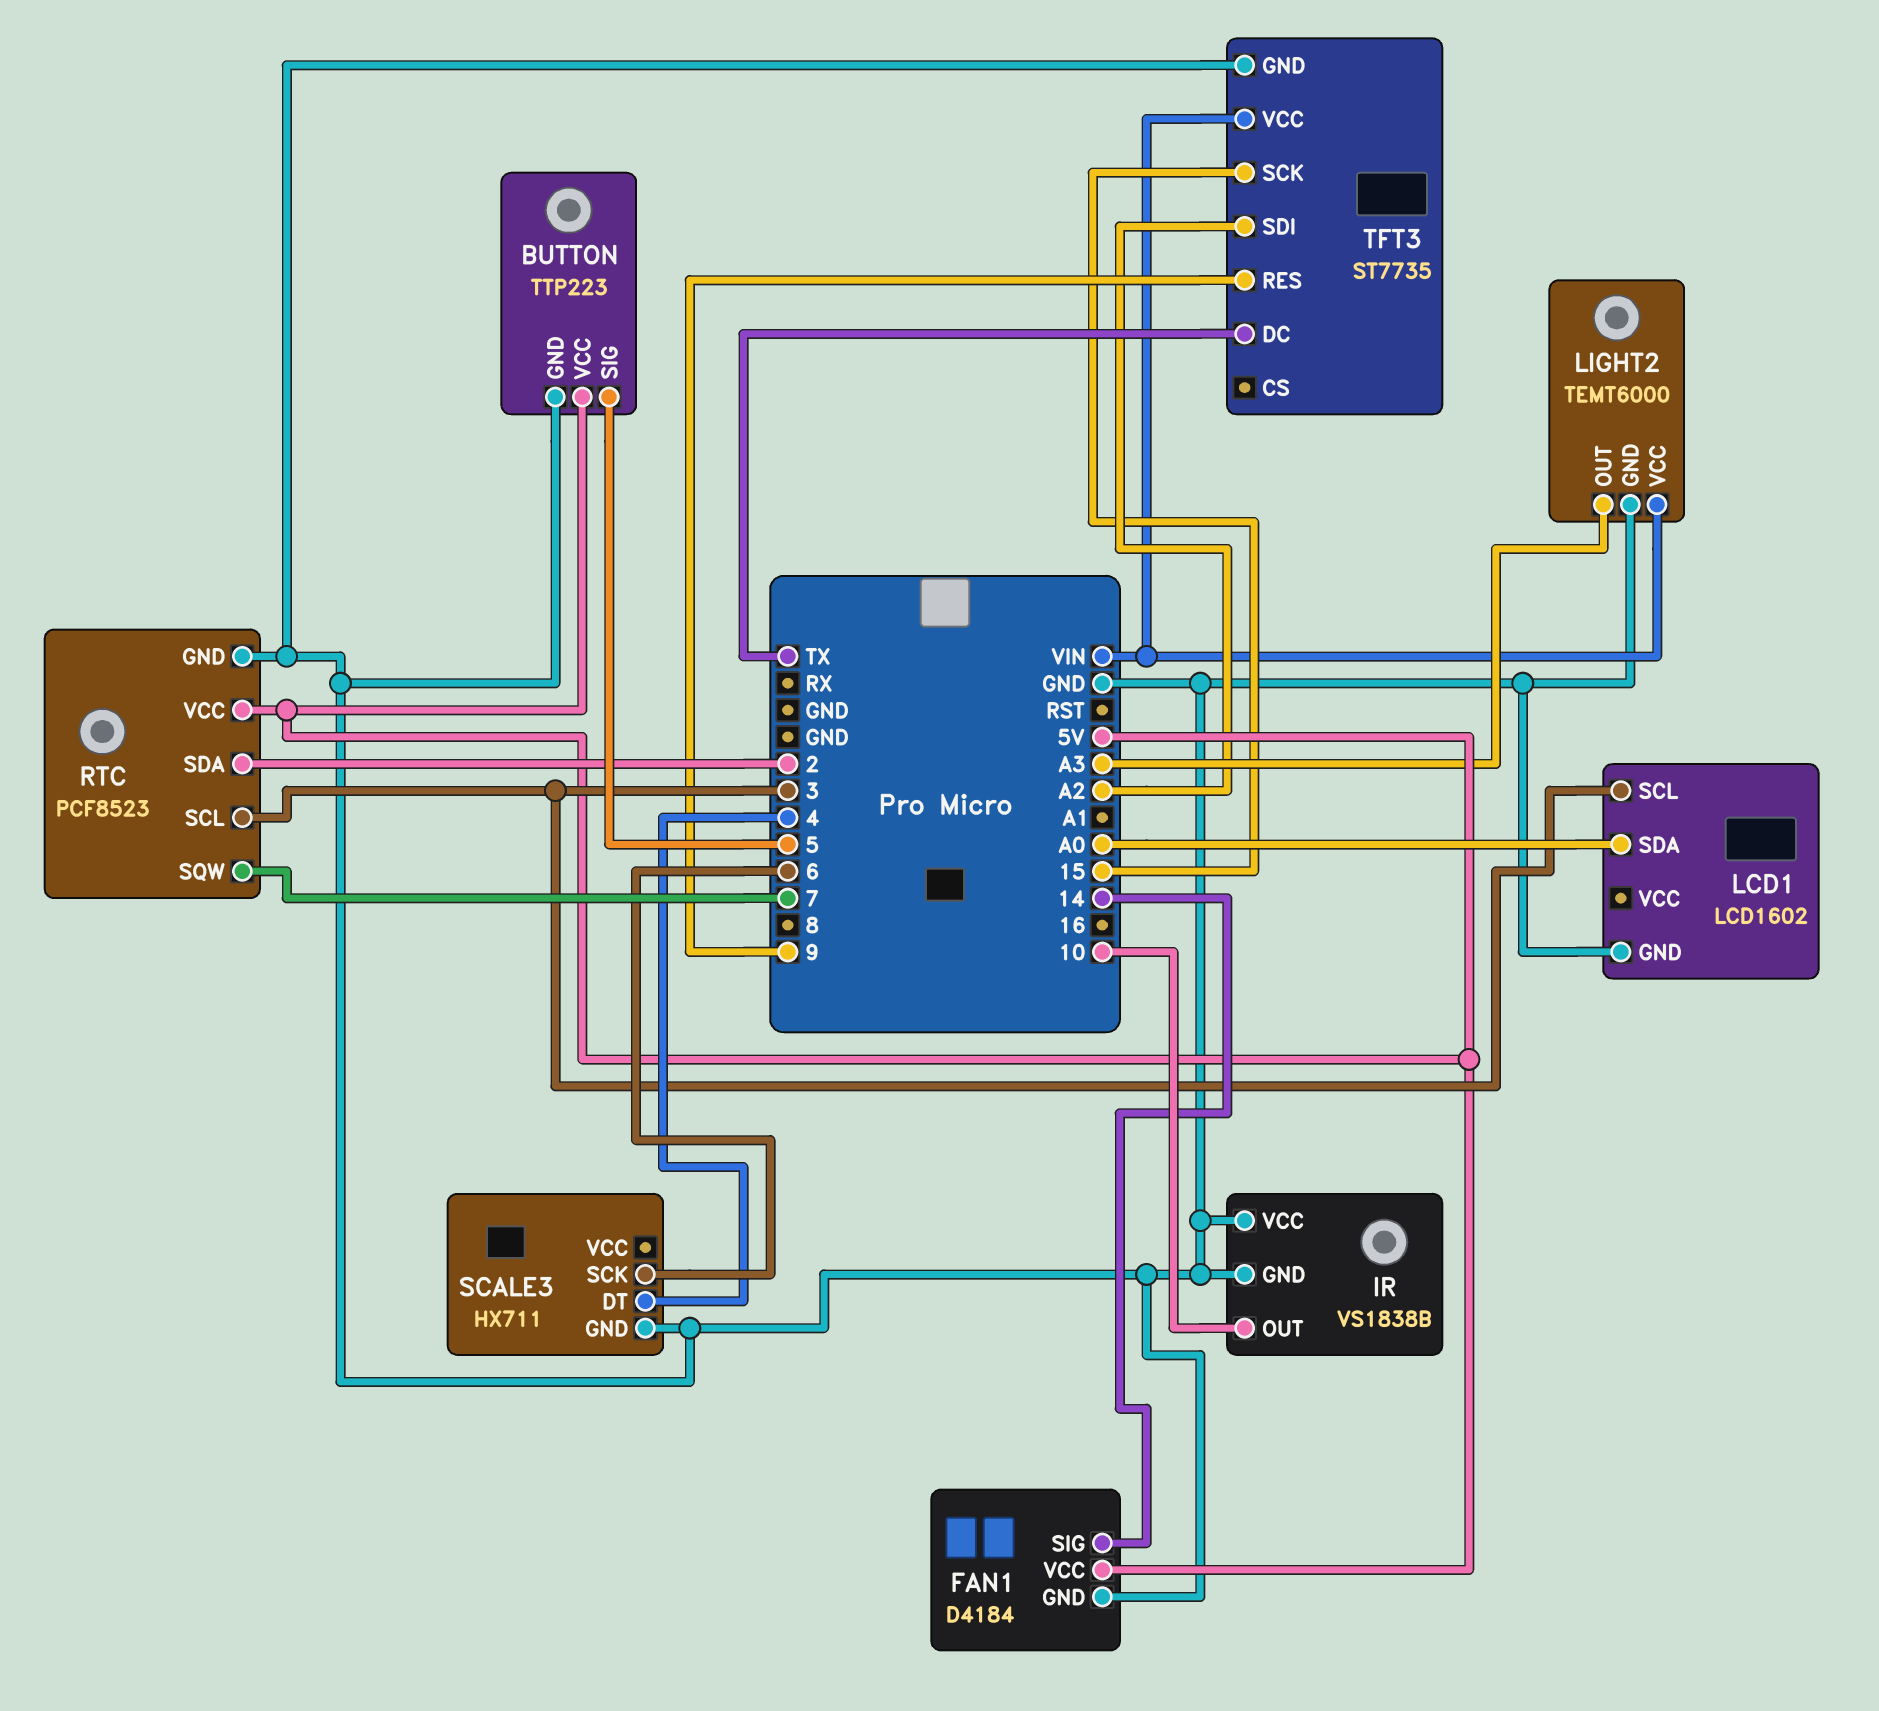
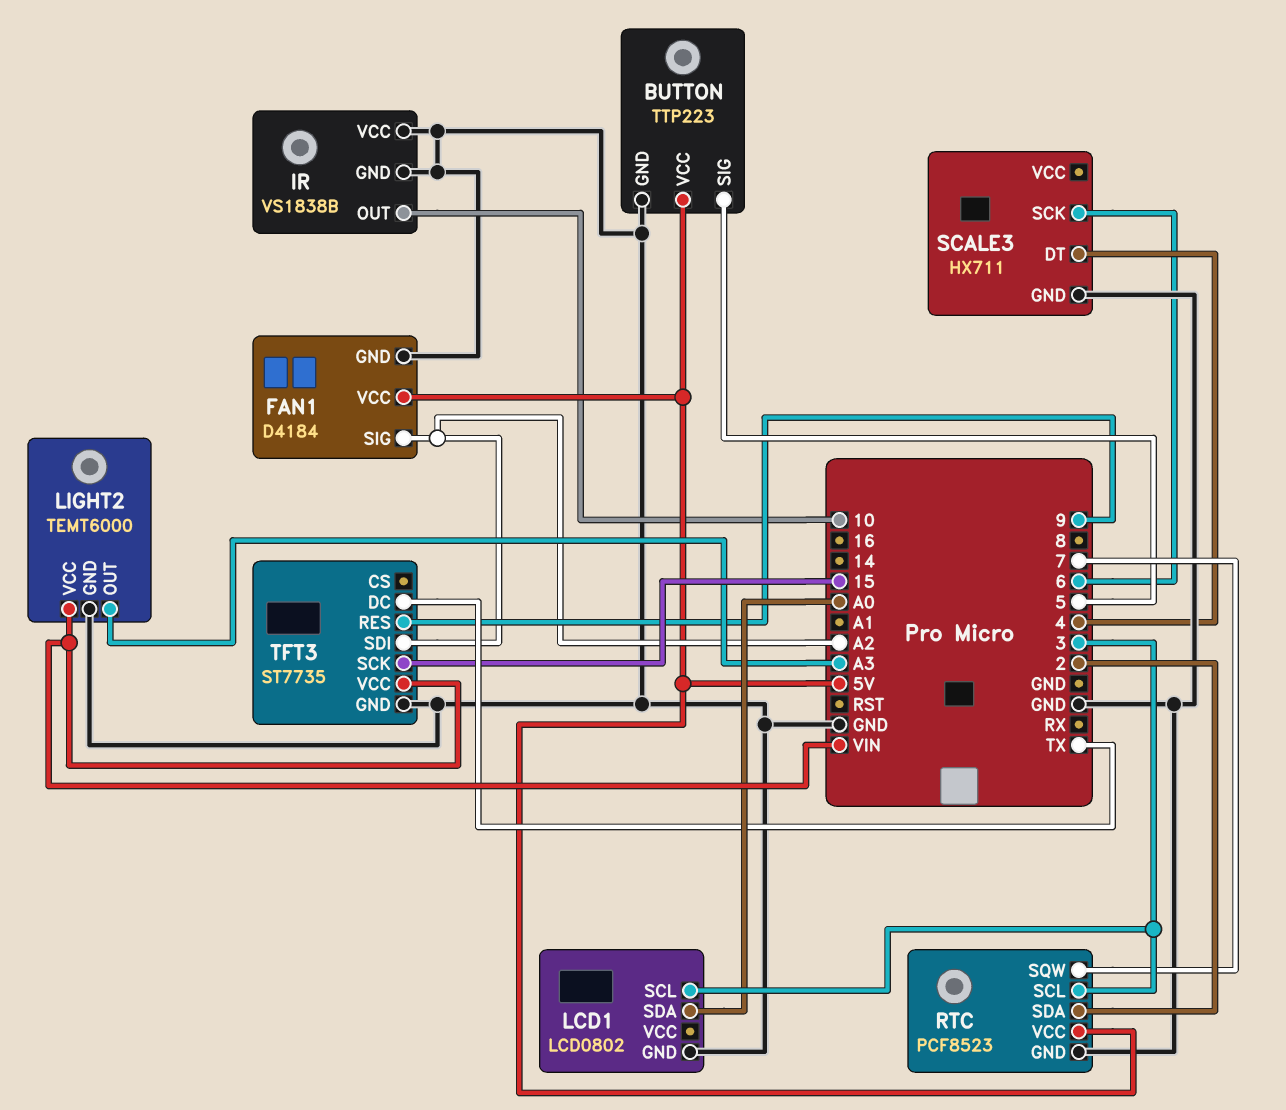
FAN1 pin SIG: 14 -> A2
LCD1: LCD1602 -> LCD0802

